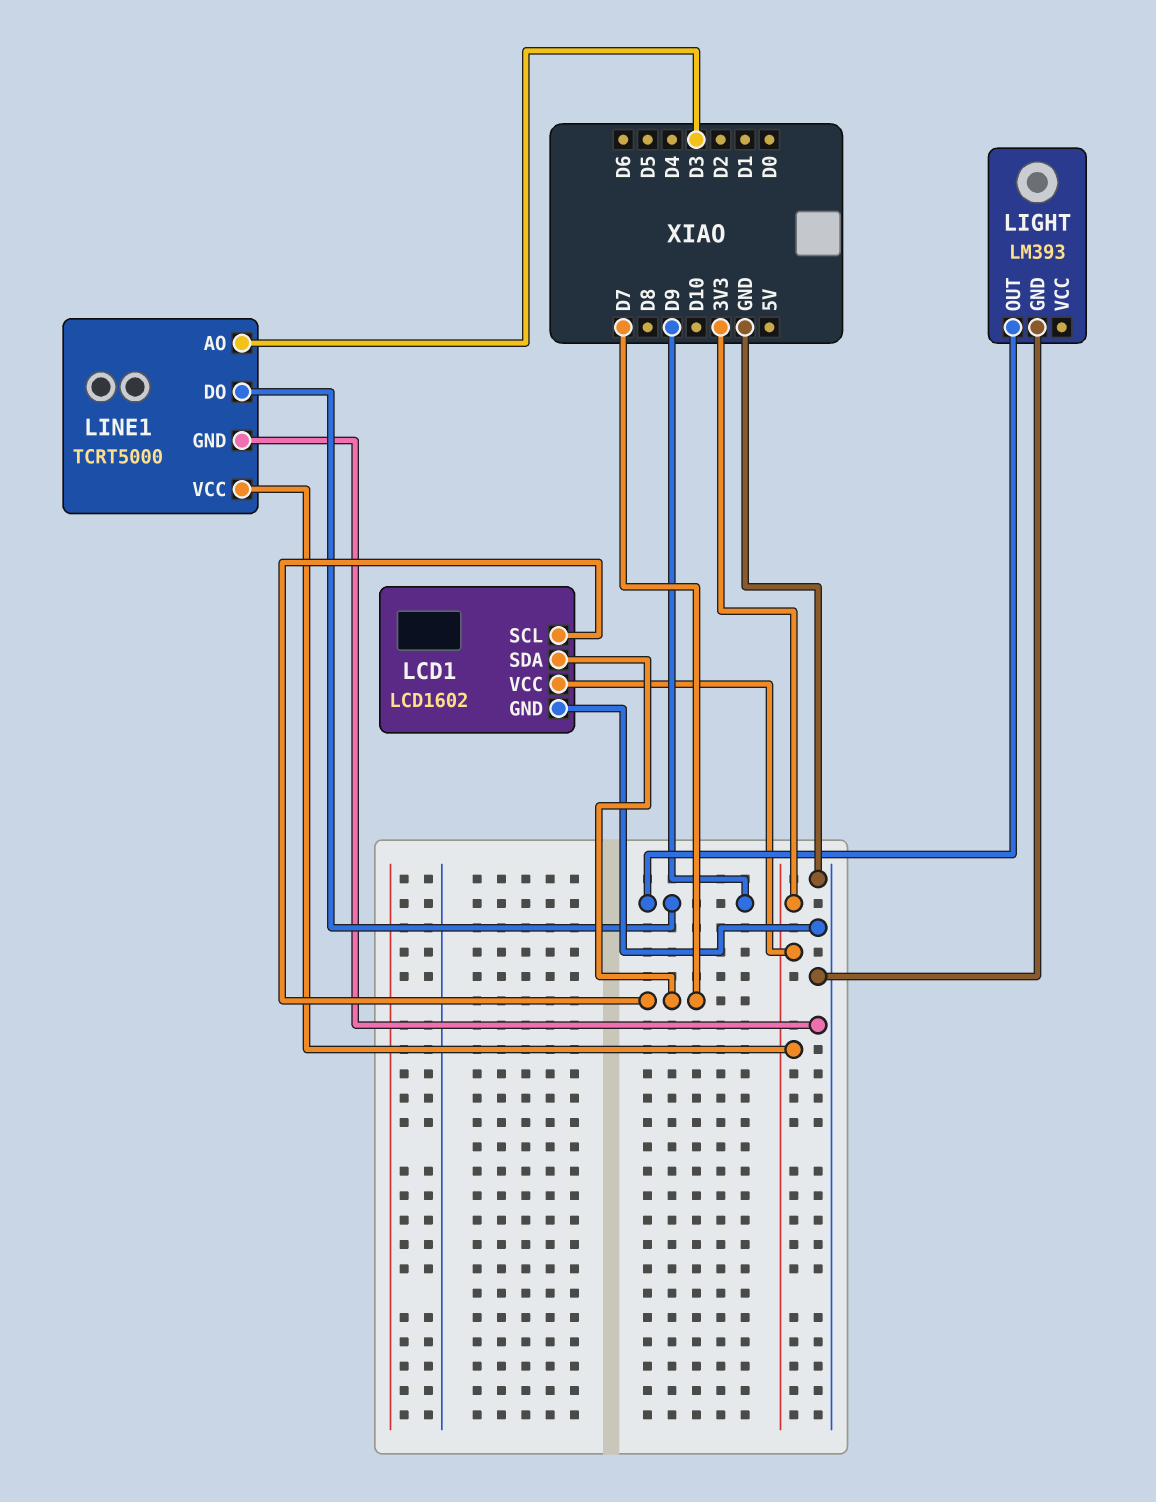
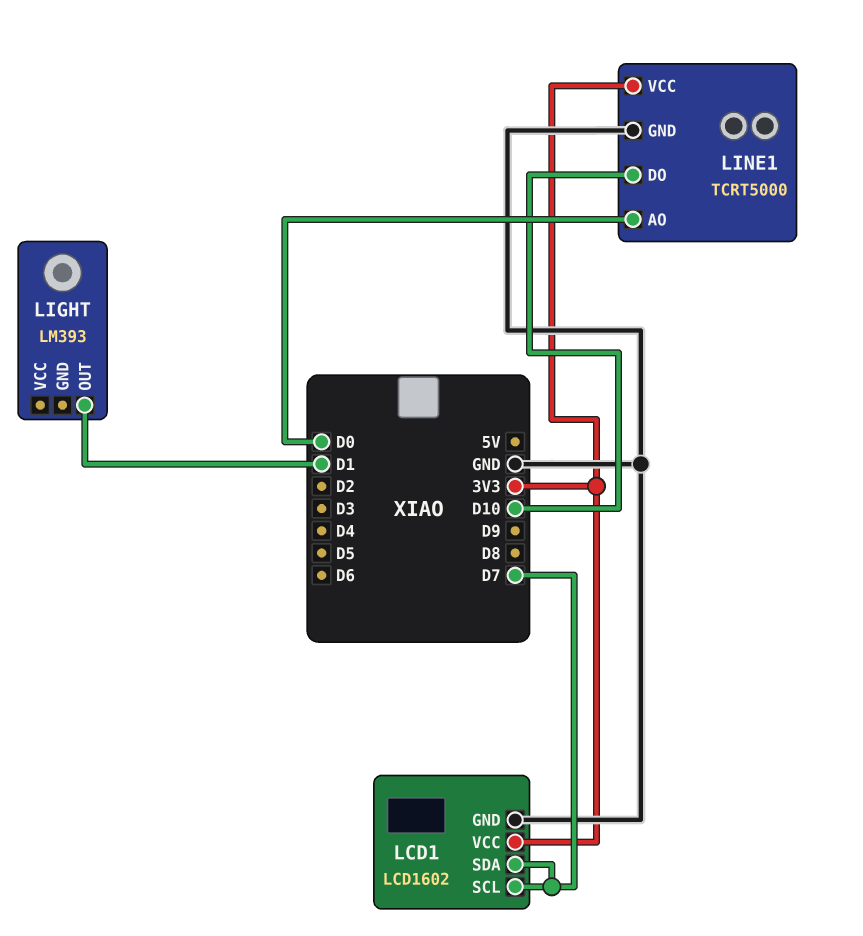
LIGHT pin GND: GND -> none
LIGHT pin OUT: D9 -> D1
LINE1 pin AO: D3 -> D0
LINE1 pin DO: D9 -> D10

